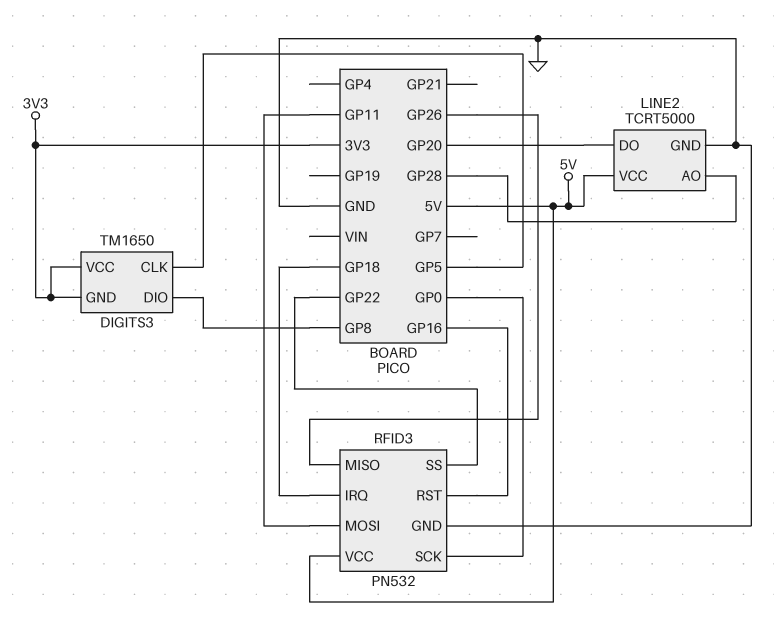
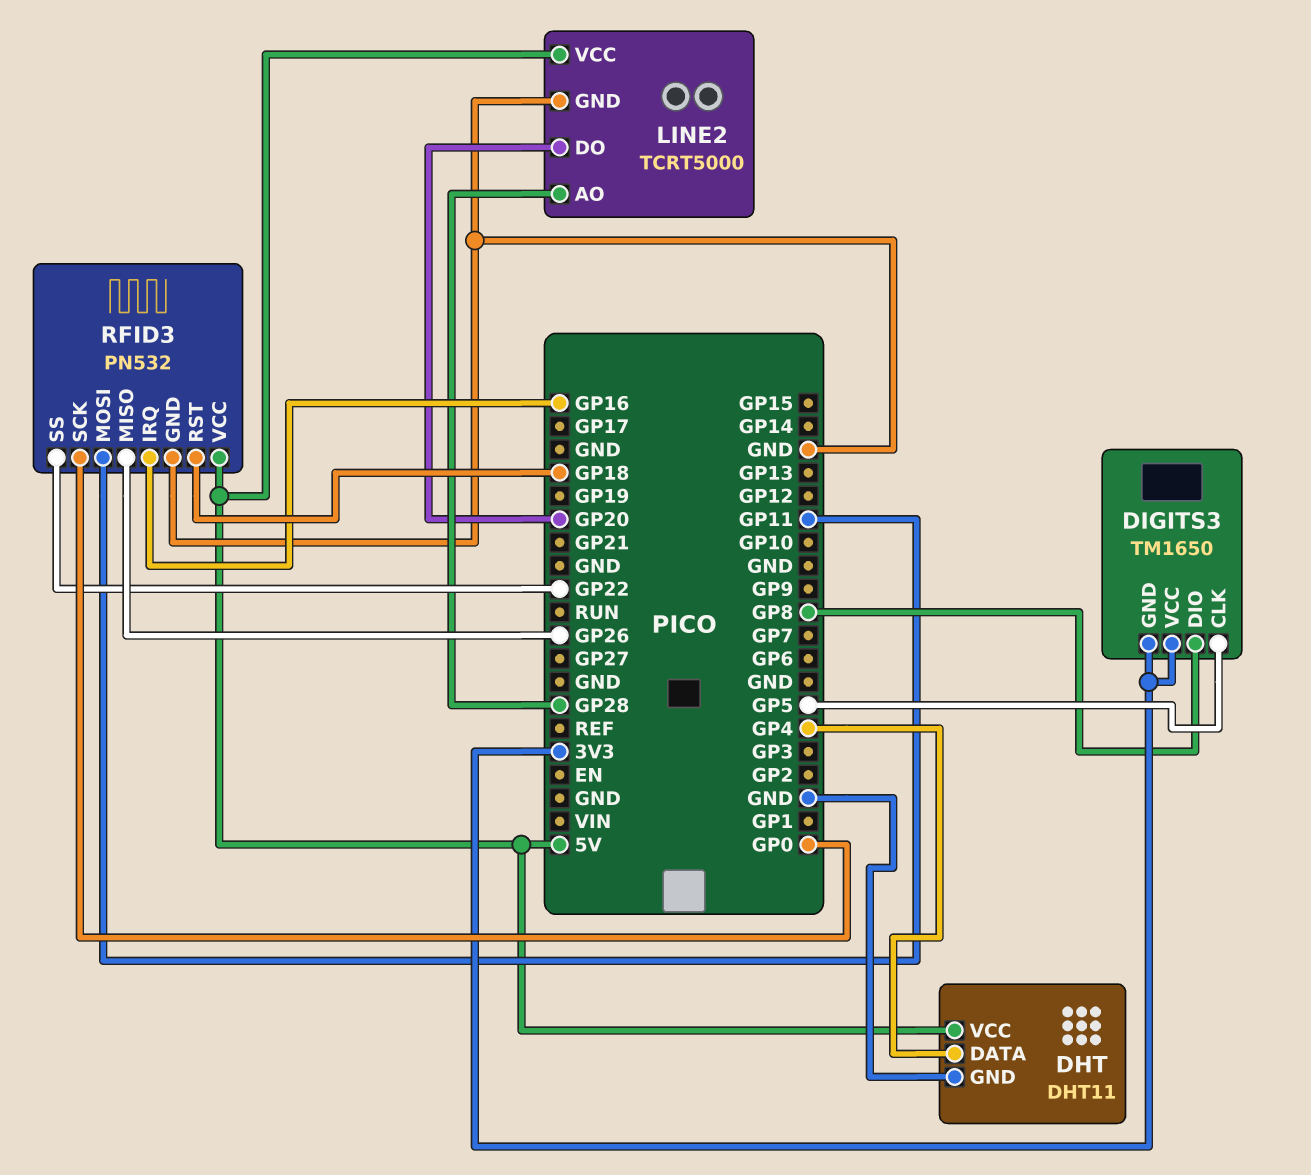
DHT: none -> DHT11
DHT pin DATA: none -> GP4
DHT pin GND: none -> GND
DHT pin VCC: none -> 5V
RFID3 pin IRQ: GP18 -> GP16
RFID3 pin RST: GP16 -> GP18

